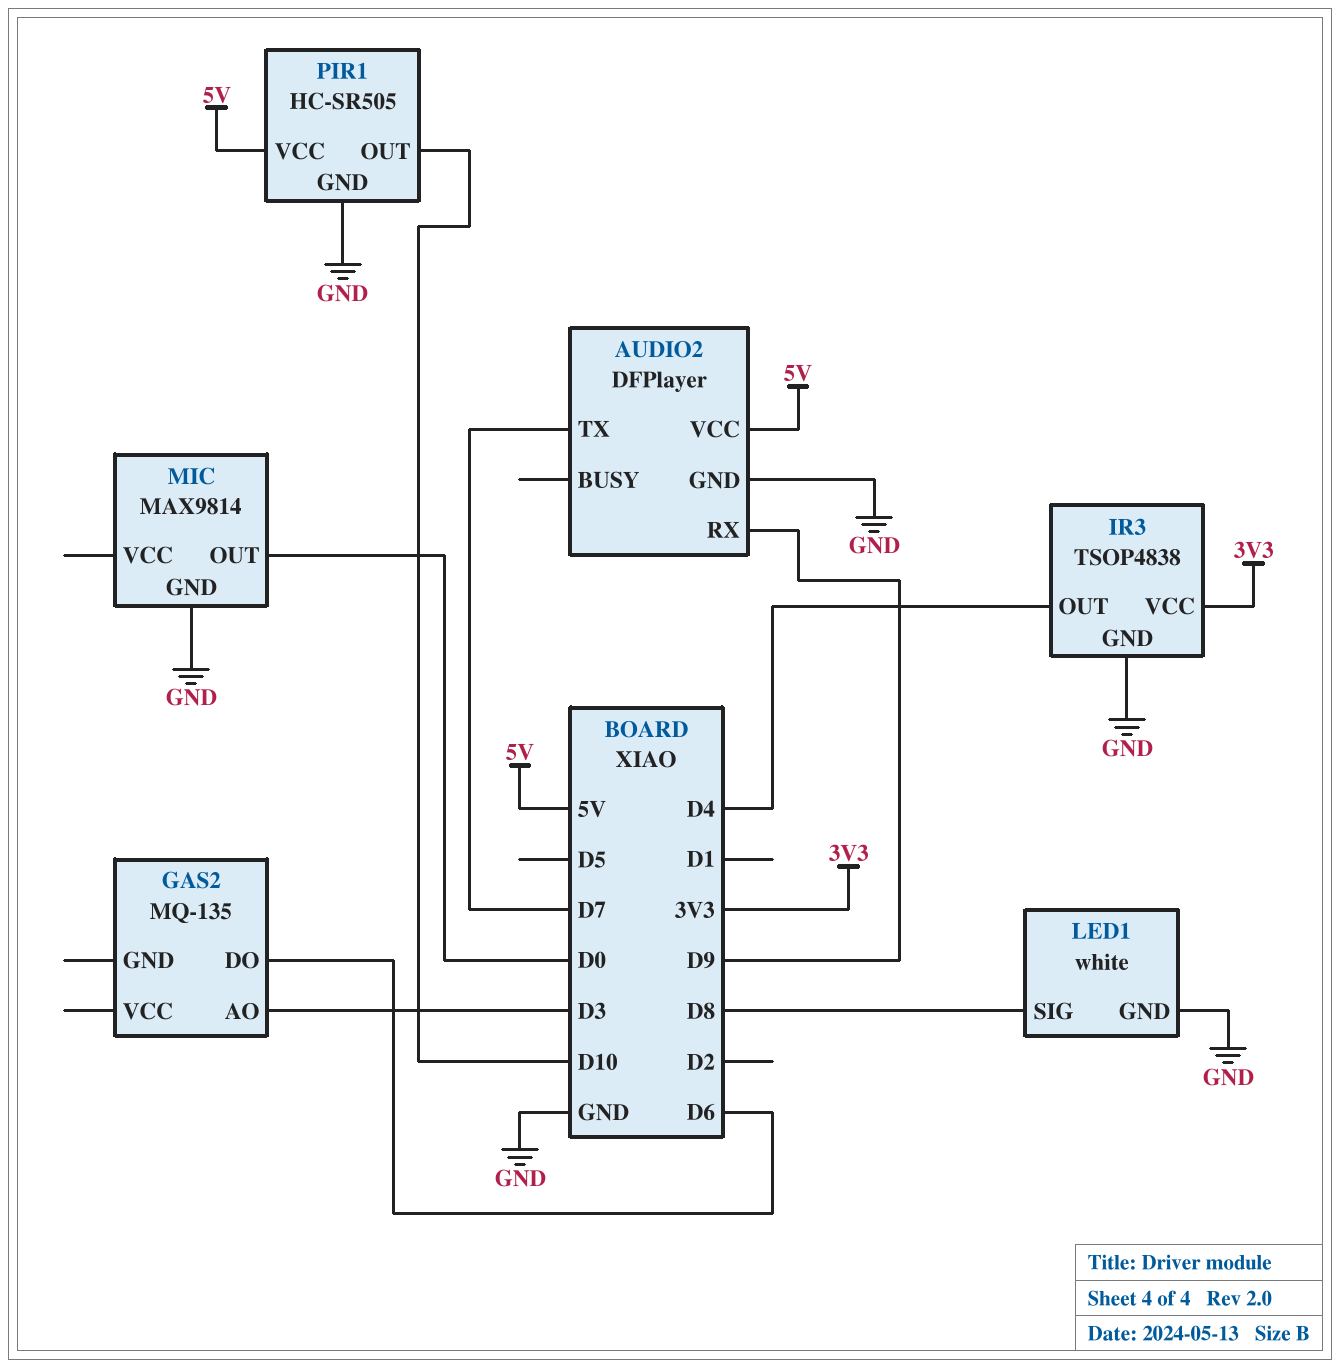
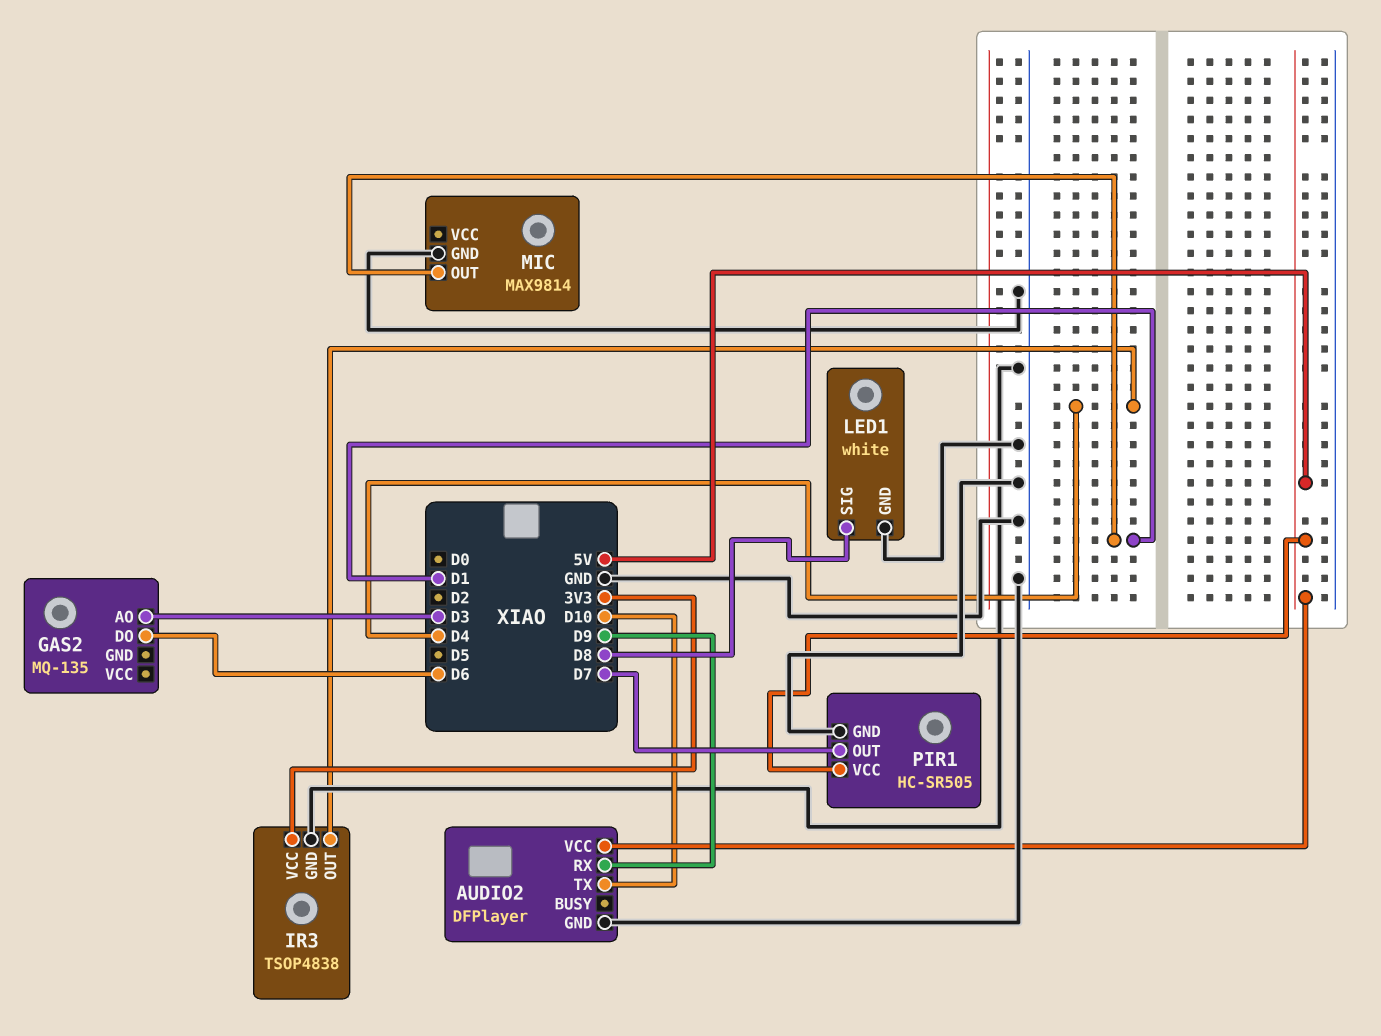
AUDIO2 pin TX: D7 -> D10
MIC pin OUT: D0 -> D1
PIR1 pin OUT: D10 -> D7

